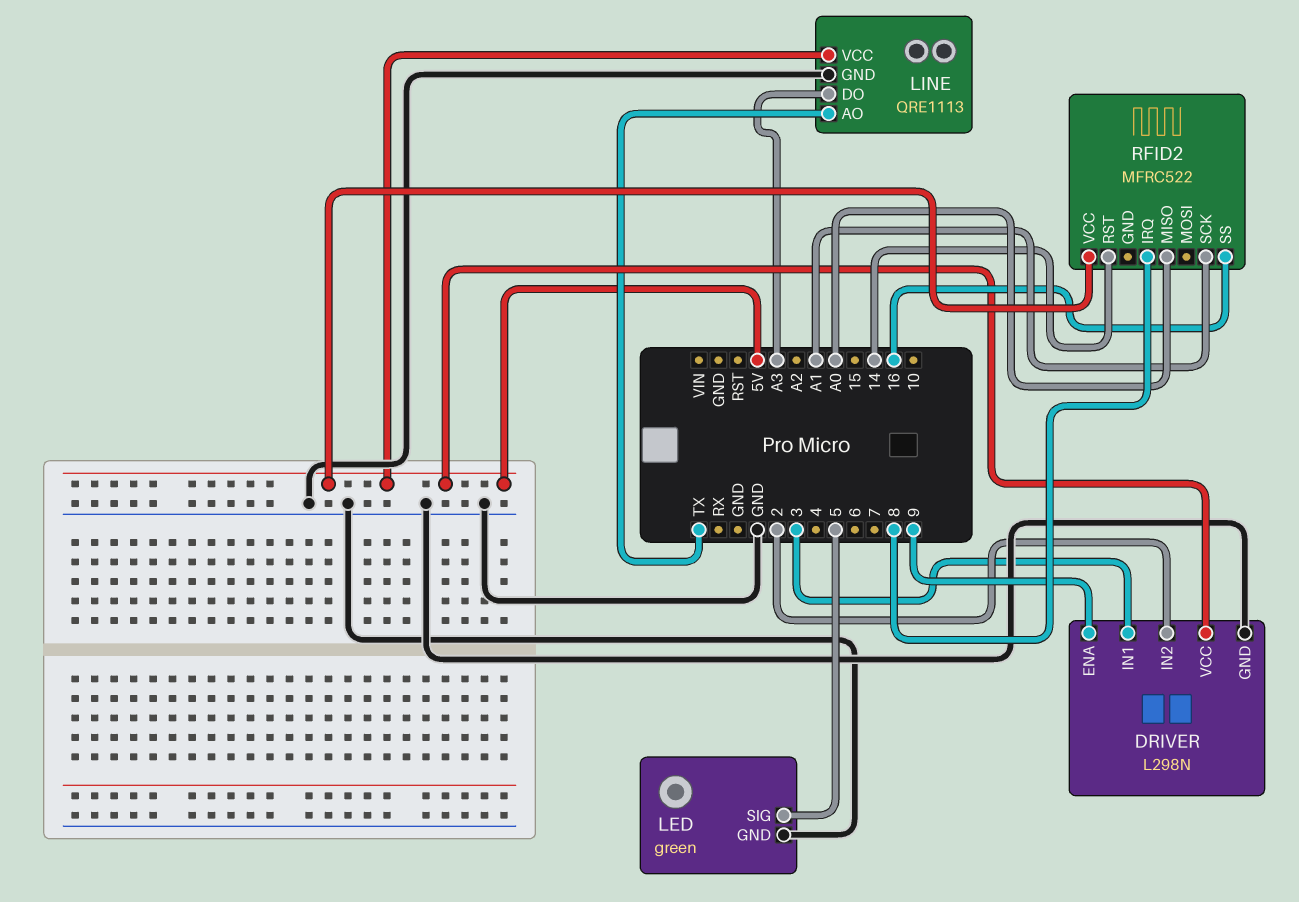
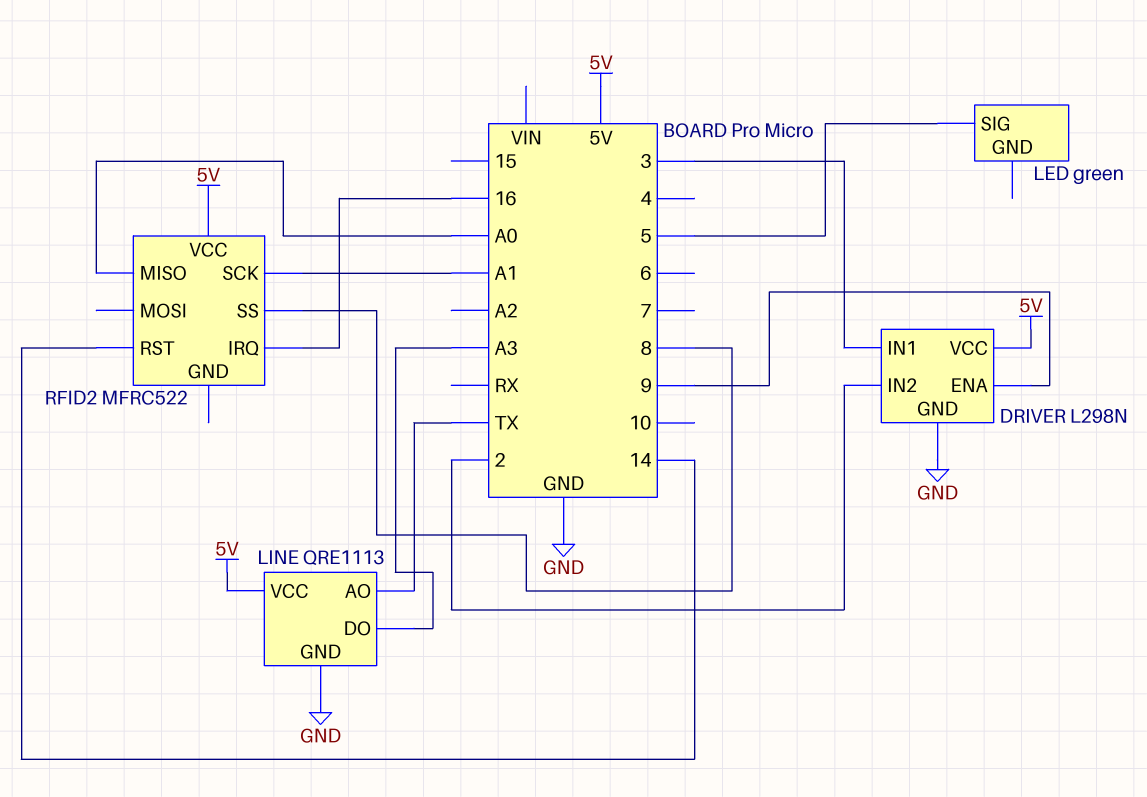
LED pin GND: GND -> none
RFID2 pin IRQ: 8 -> 16
RFID2 pin SS: 16 -> 8

